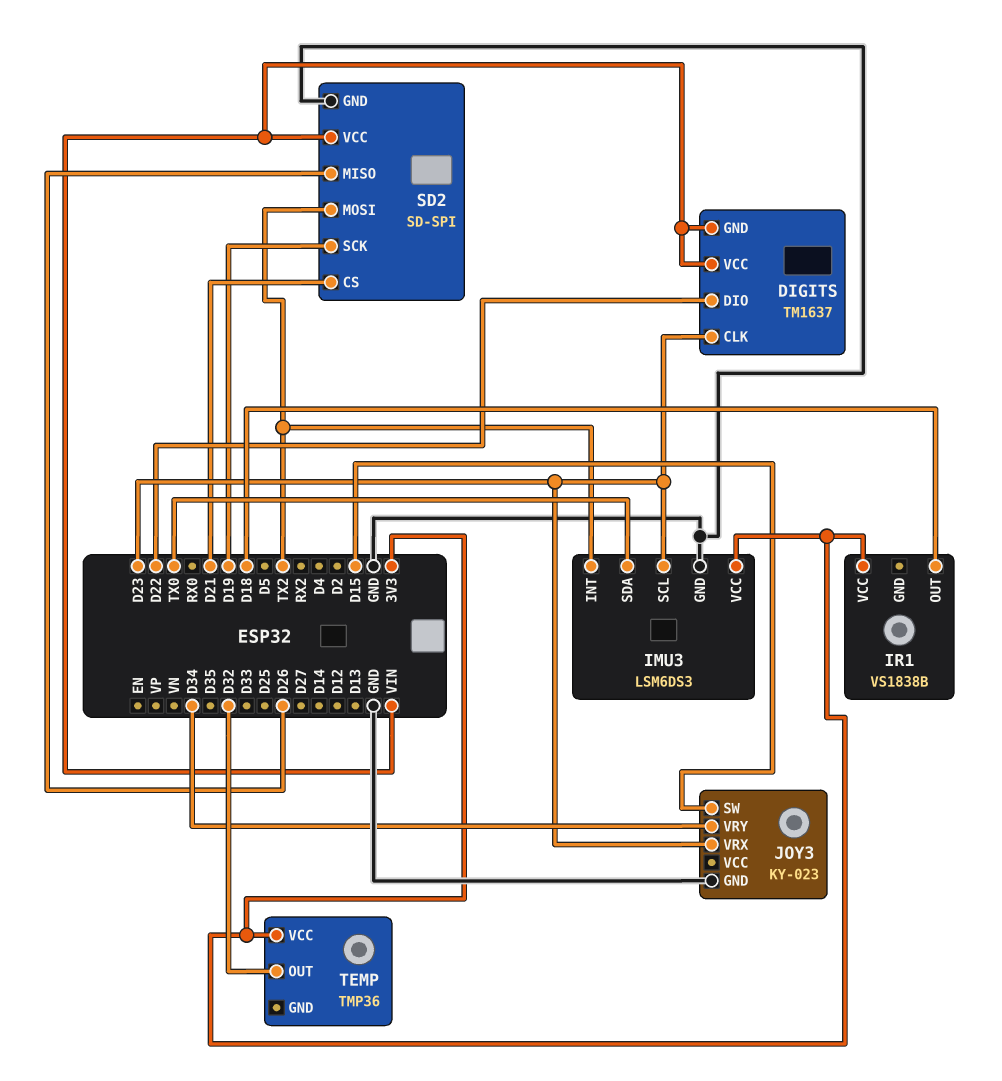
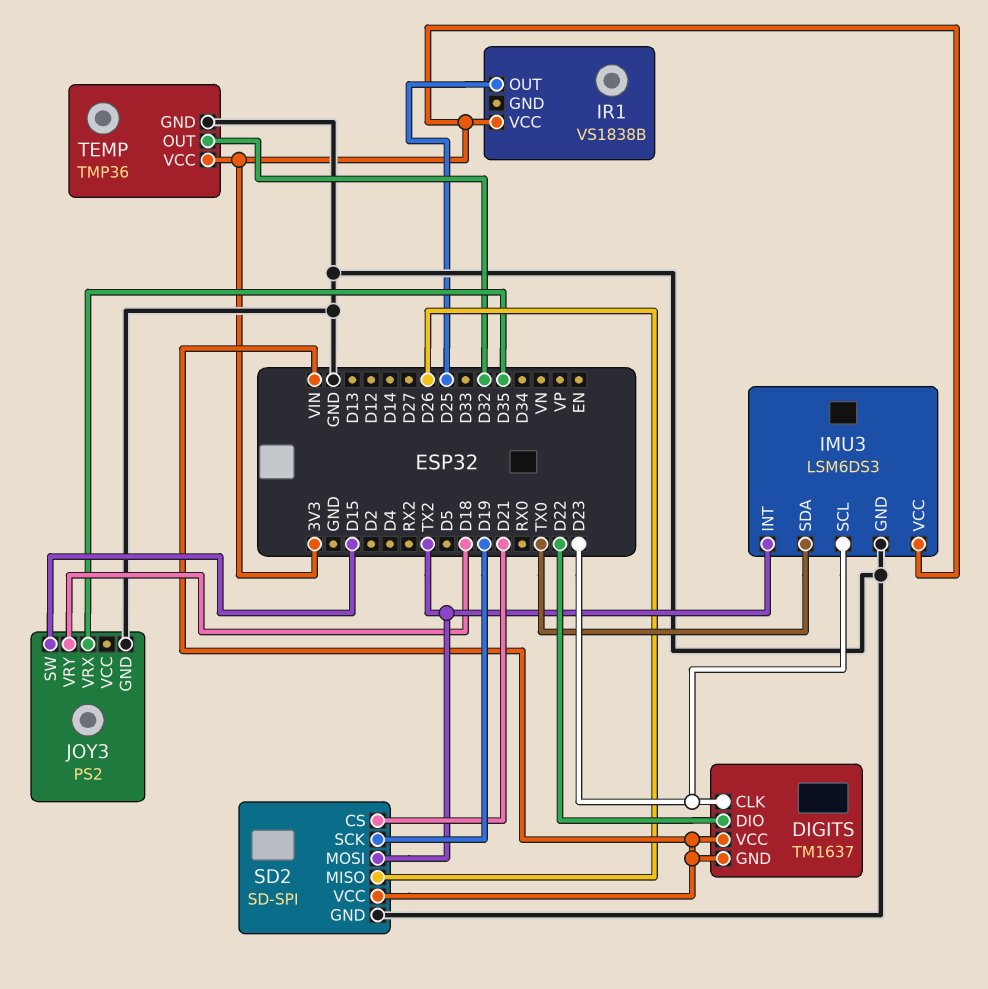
IR1 pin OUT: D18 -> D25
JOY3: KY-023 -> PS2
JOY3 pin VRX: D23 -> D35
JOY3 pin VRY: D34 -> D18
TEMP pin GND: none -> GND

